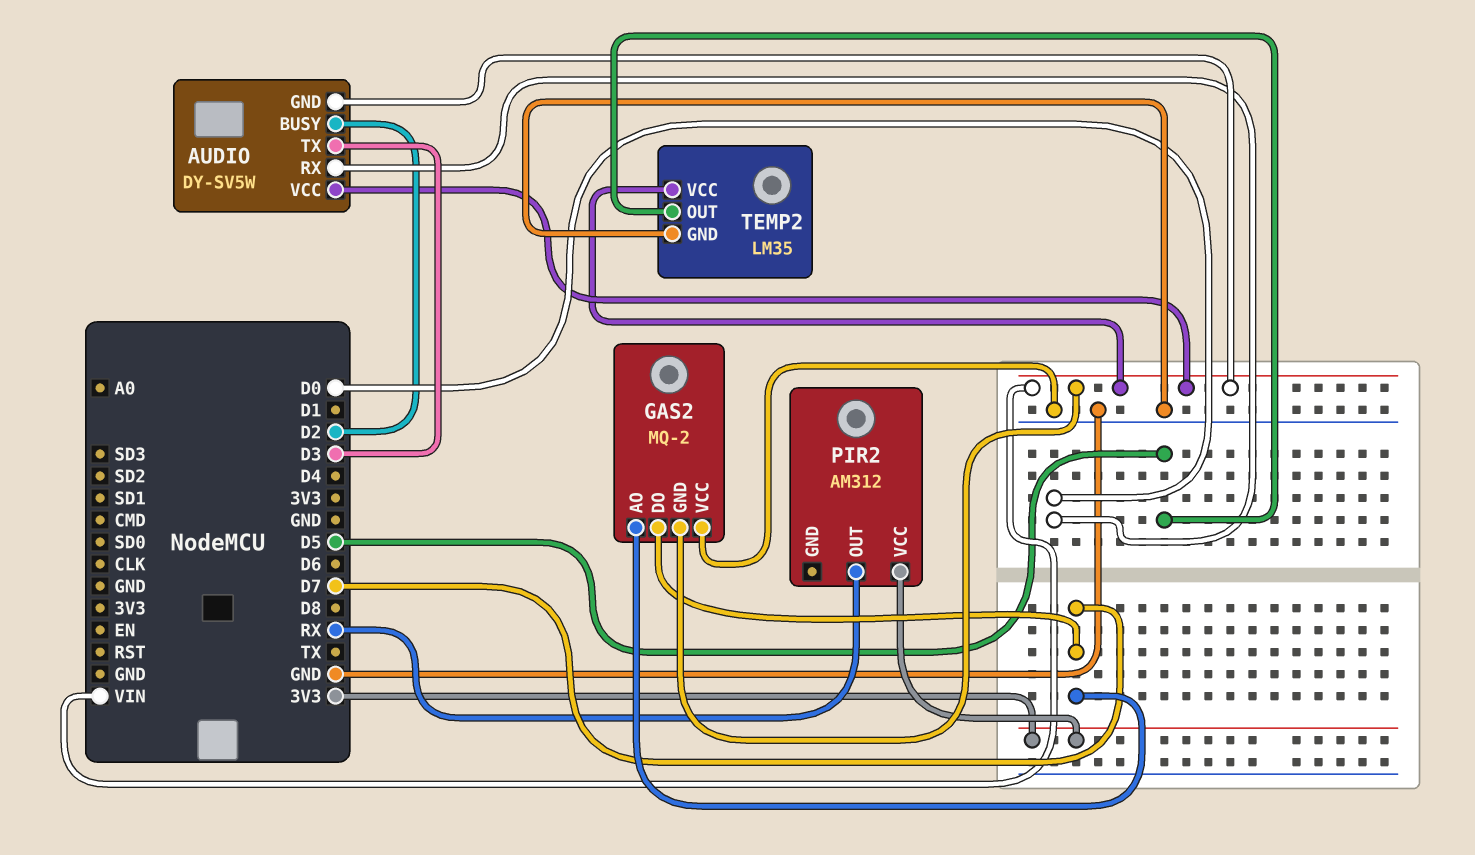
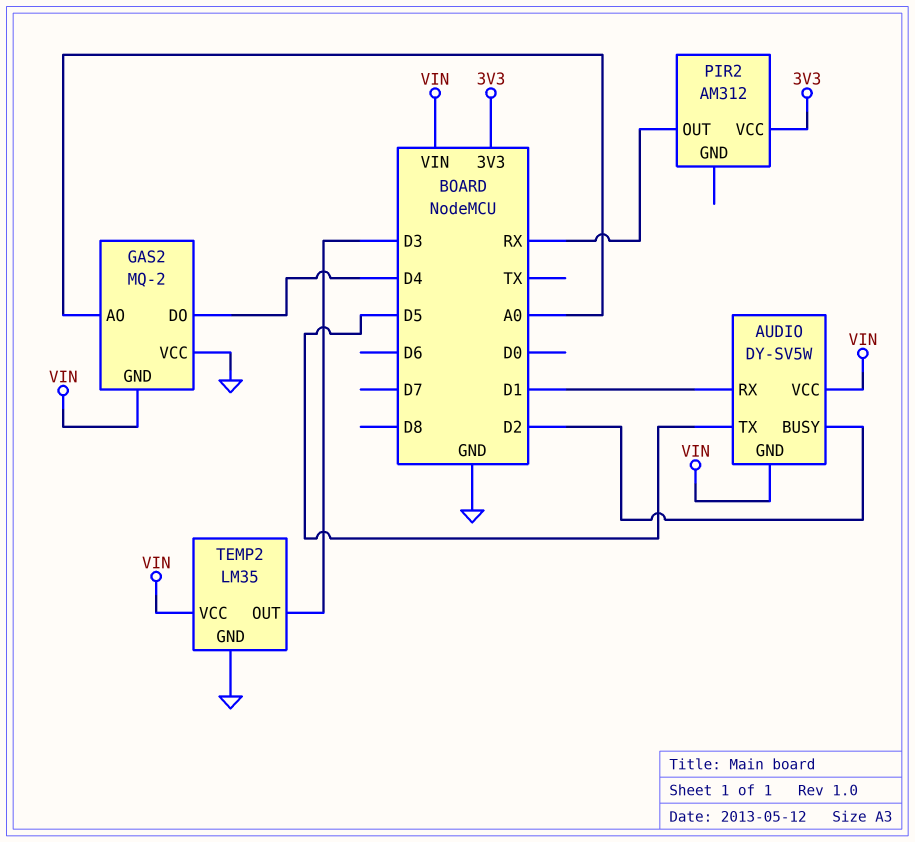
AUDIO pin RX: D0 -> D1
AUDIO pin TX: D3 -> D5
GAS2 pin AO: D7 -> A0
GAS2 pin DO: D7 -> D4
TEMP2 pin OUT: D5 -> D3

